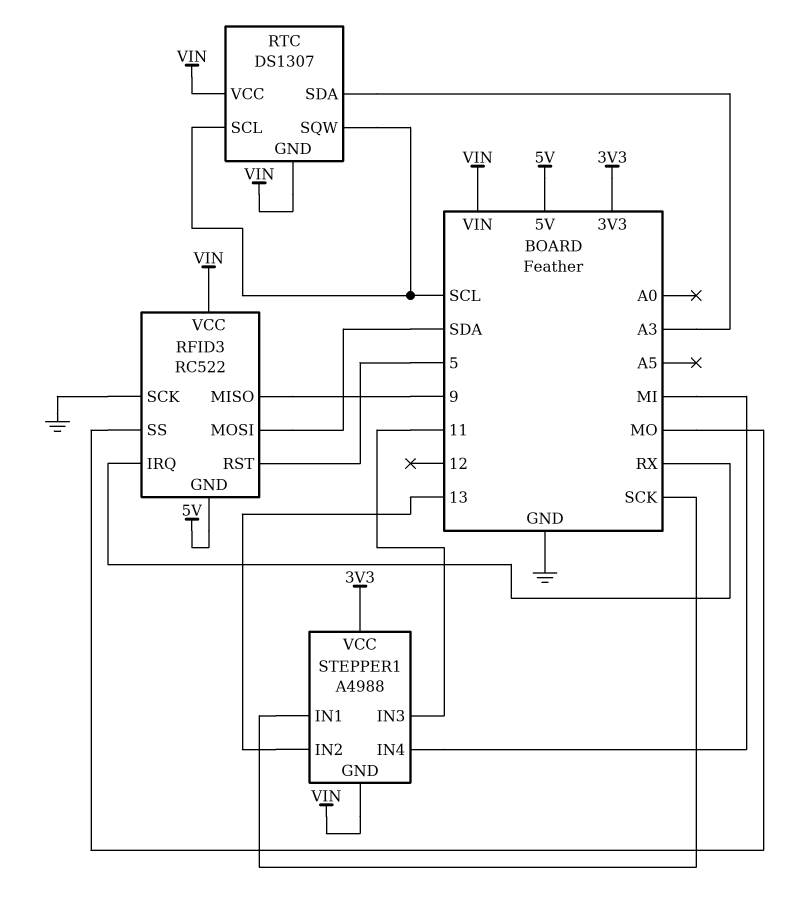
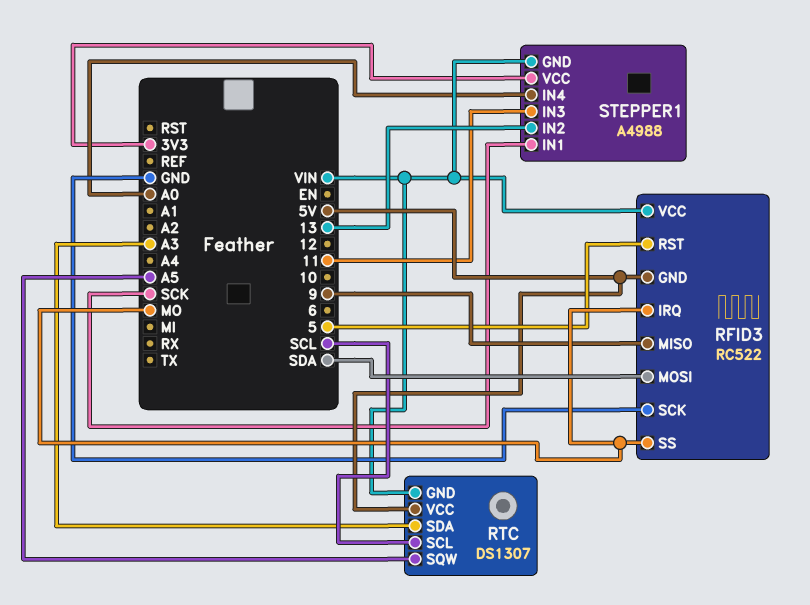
RFID3 pin IRQ: RX -> MO
RTC pin SQW: SCL -> A5
RTC pin VCC: VIN -> 5V
STEPPER1 pin IN4: MI -> A0

